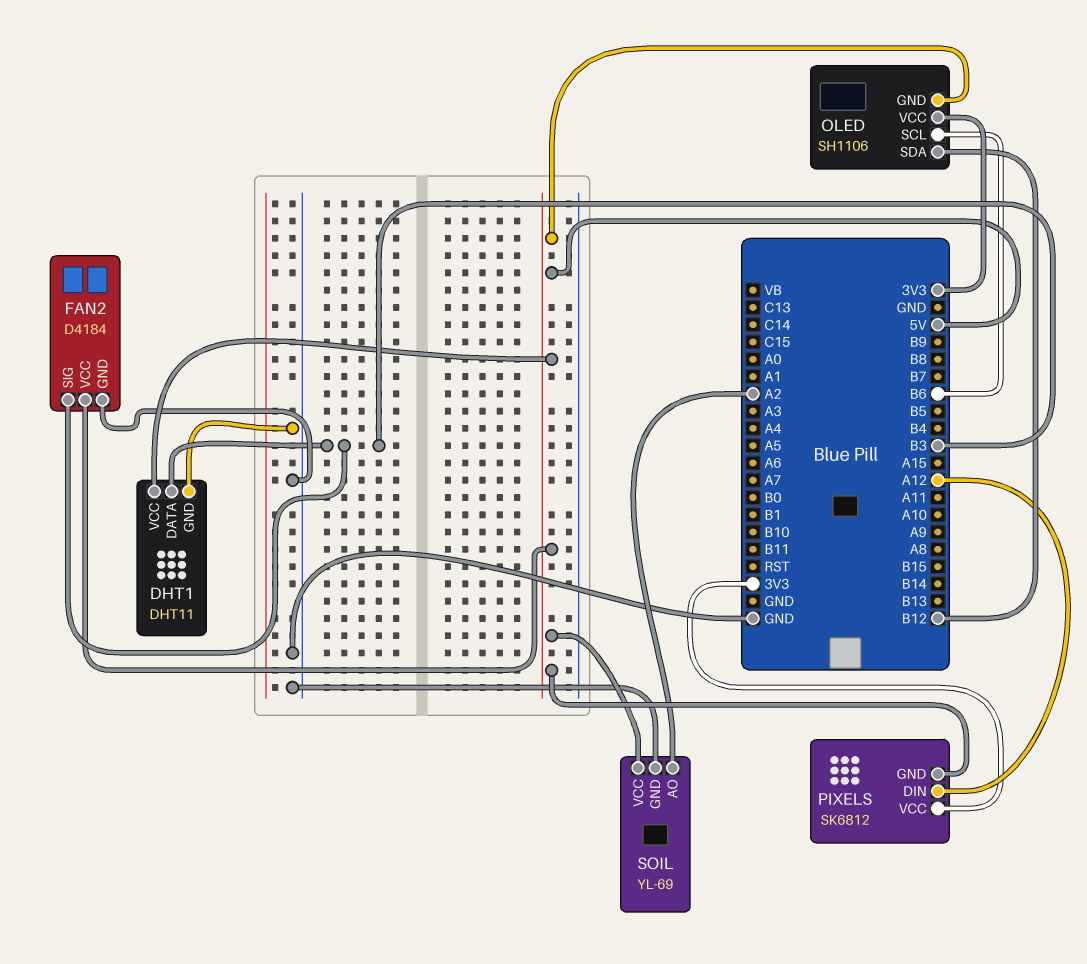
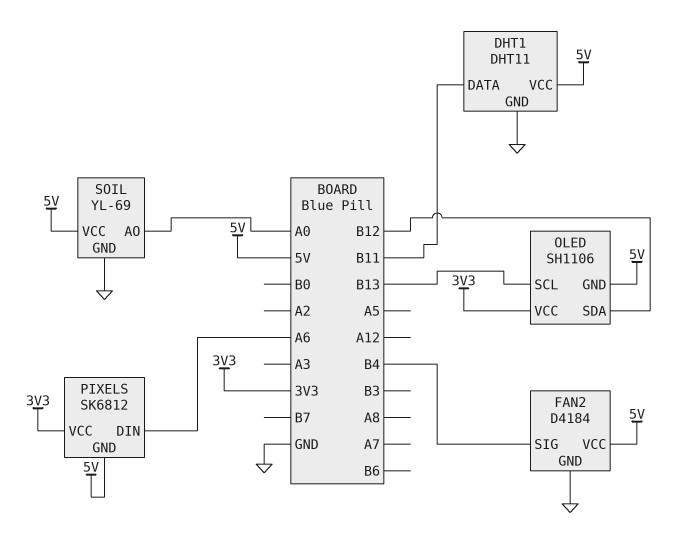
DHT1 pin DATA: B3 -> B11
FAN2 pin SIG: B3 -> B4
OLED pin SCL: B6 -> B13
PIXELS pin DIN: A12 -> A6
SOIL pin AO: A2 -> A0

